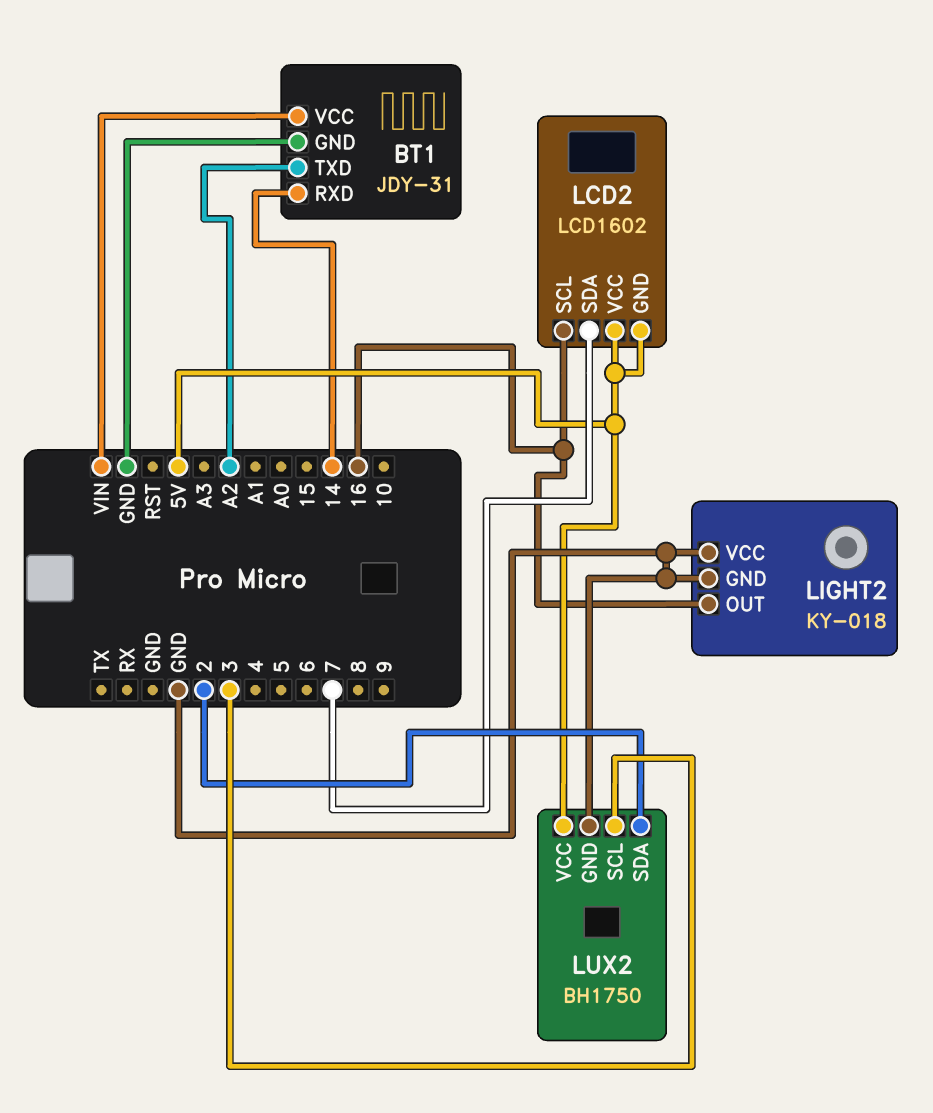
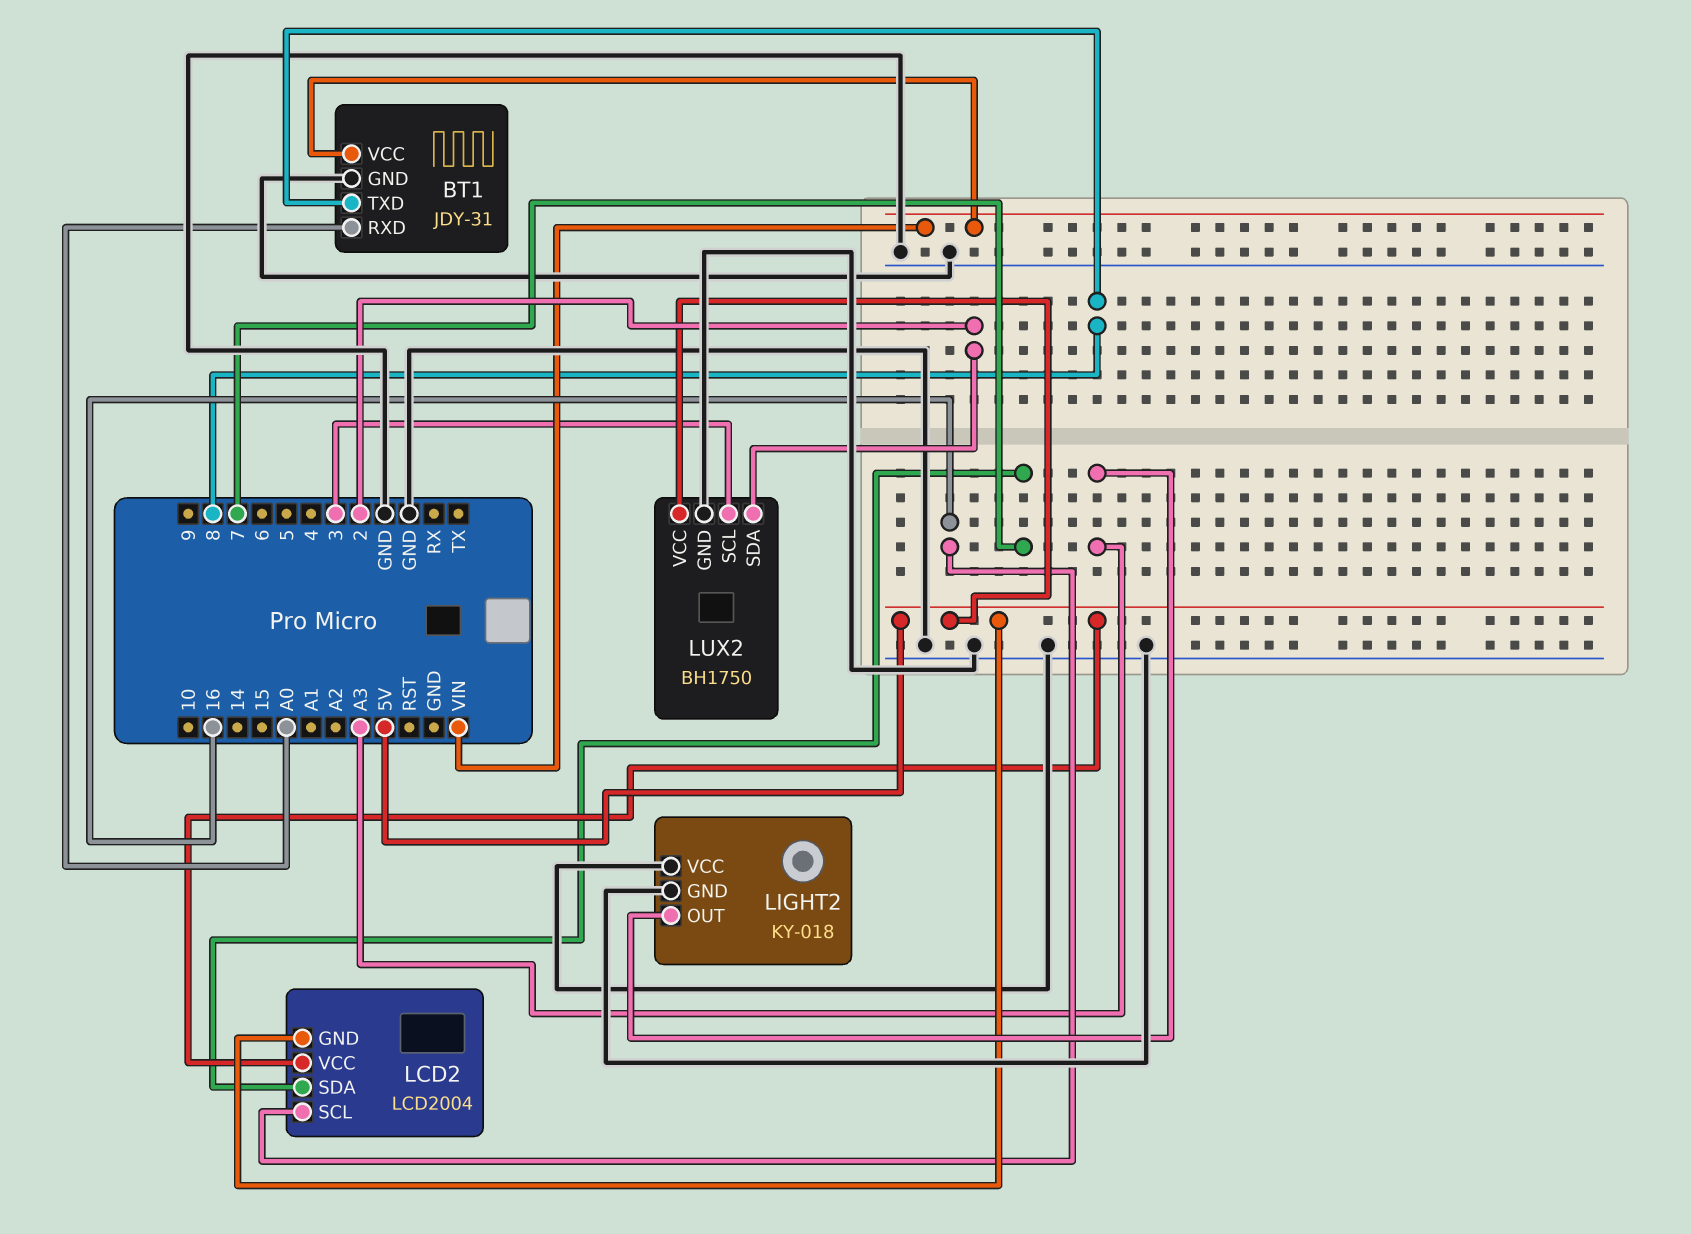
BT1 pin RXD: 14 -> A0
BT1 pin TXD: A2 -> 8
LCD2: LCD1602 -> LCD2004
LIGHT2 pin OUT: 16 -> A3

